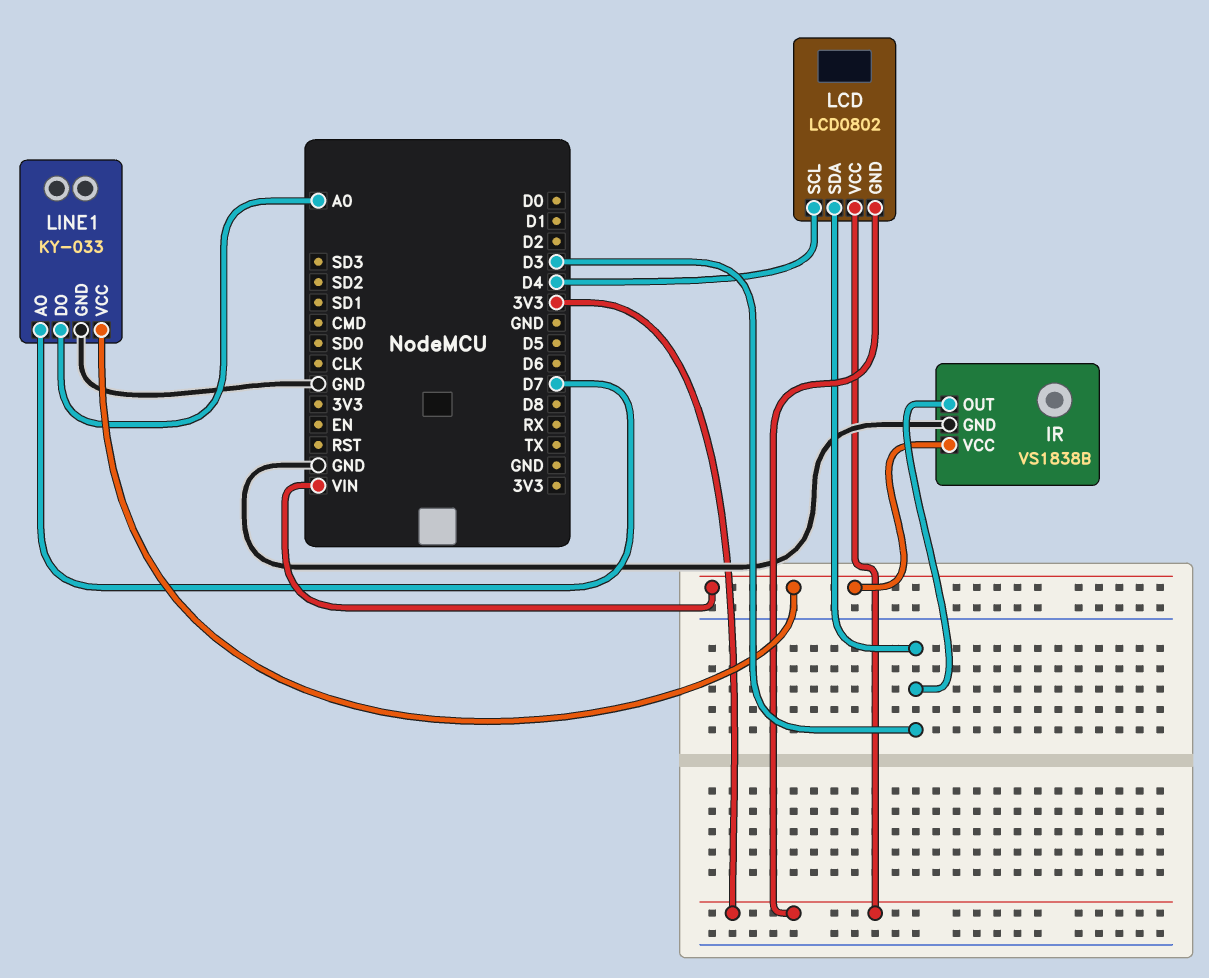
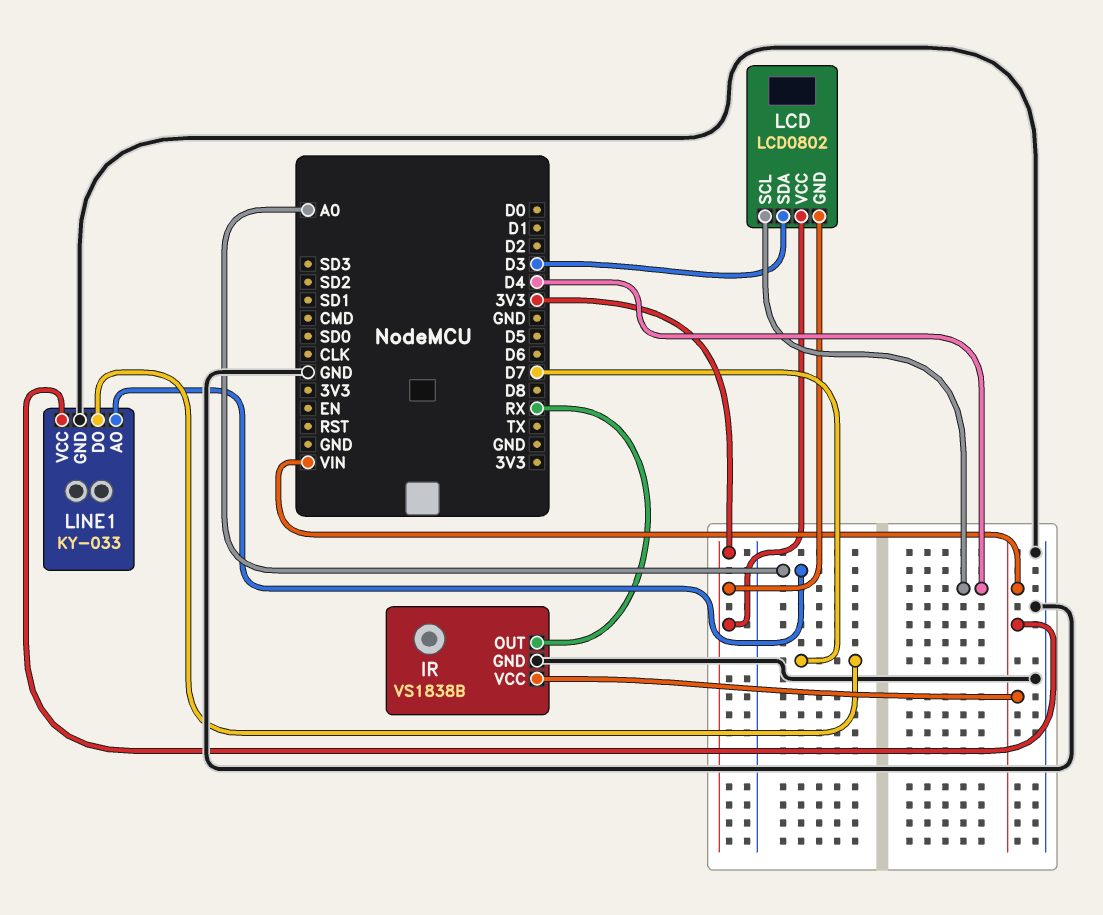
IR pin OUT: D3 -> RX
LINE1 pin AO: D7 -> A0
LINE1 pin DO: A0 -> D7

